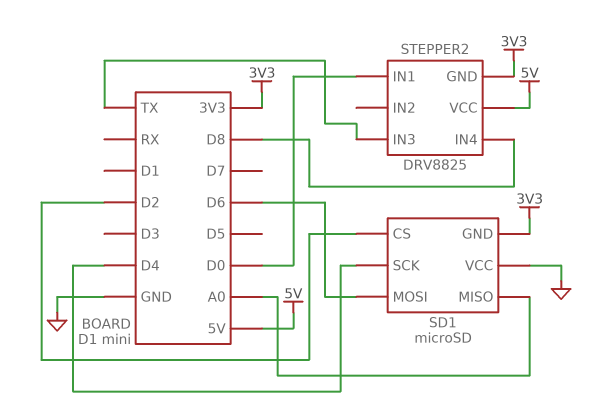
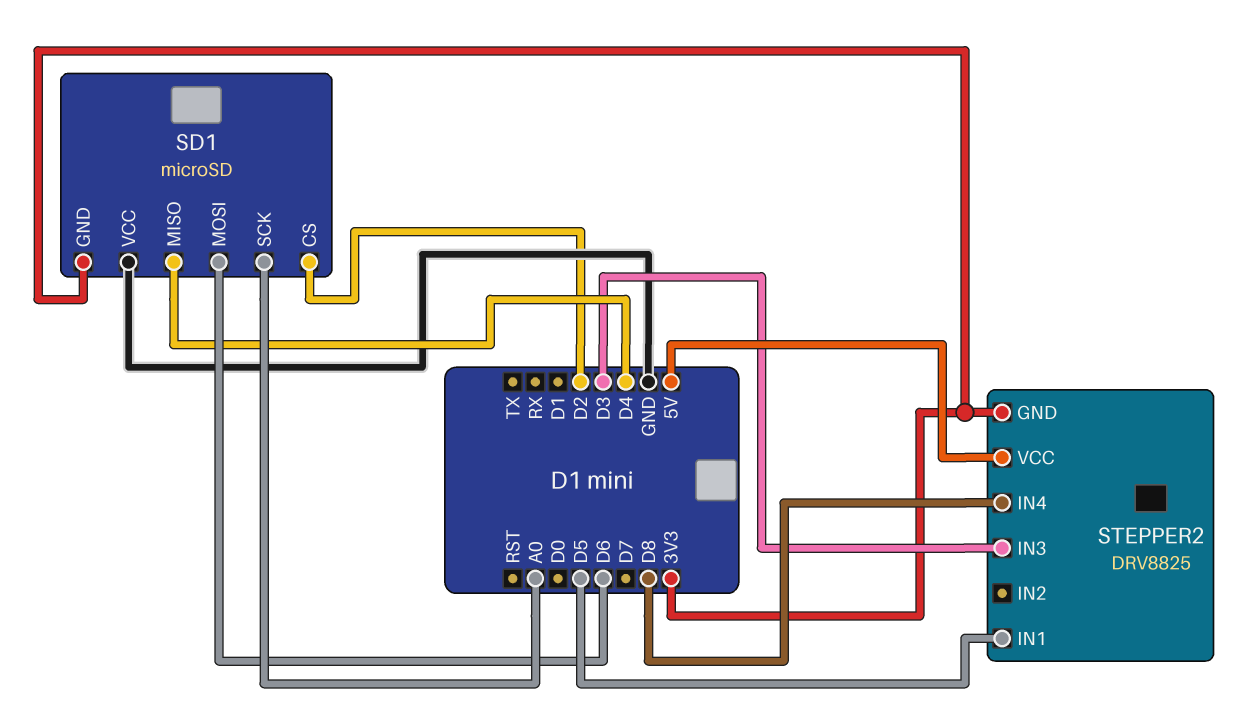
SD1 pin MISO: A0 -> D4
SD1 pin SCK: D4 -> A0
STEPPER2 pin IN1: D0 -> D5
STEPPER2 pin IN3: TX -> D3

